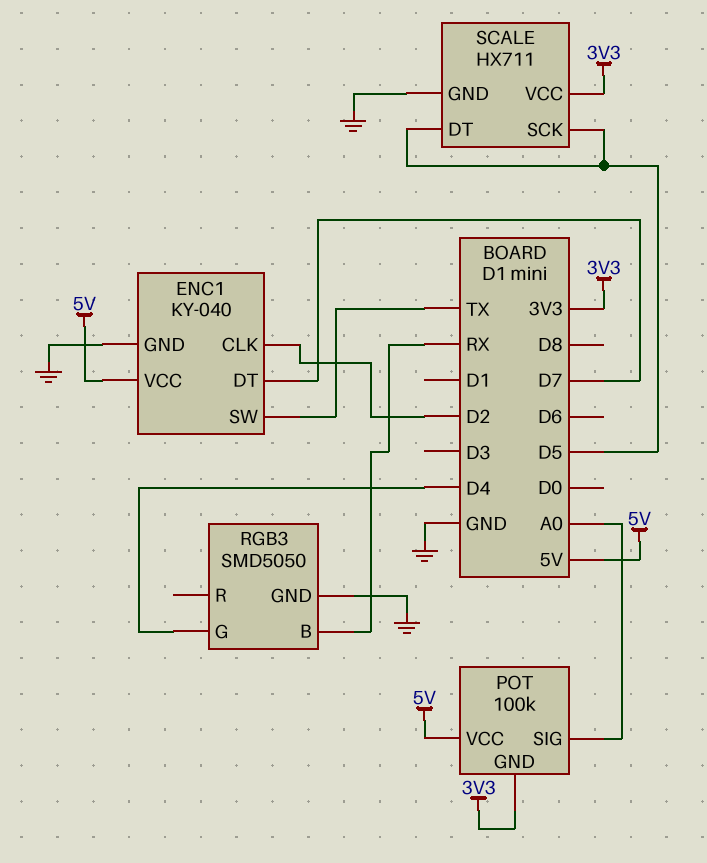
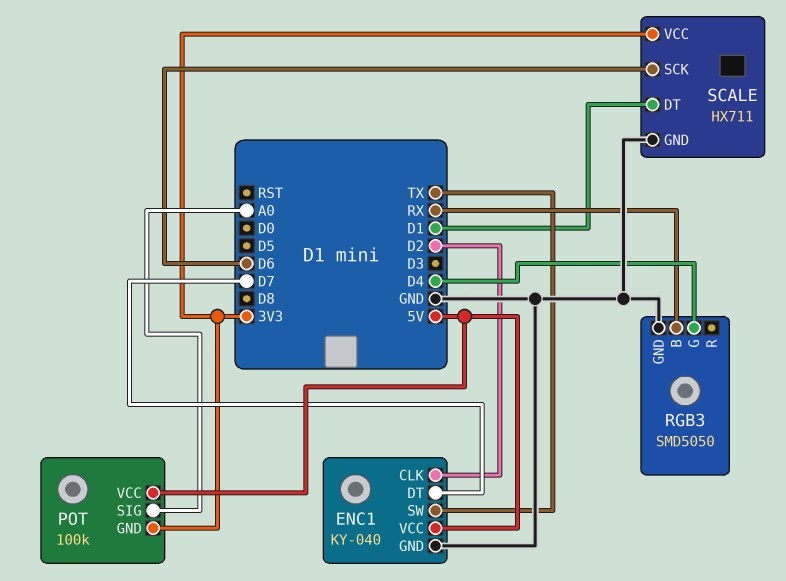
SCALE pin DT: D5 -> D1
SCALE pin SCK: D5 -> D6

